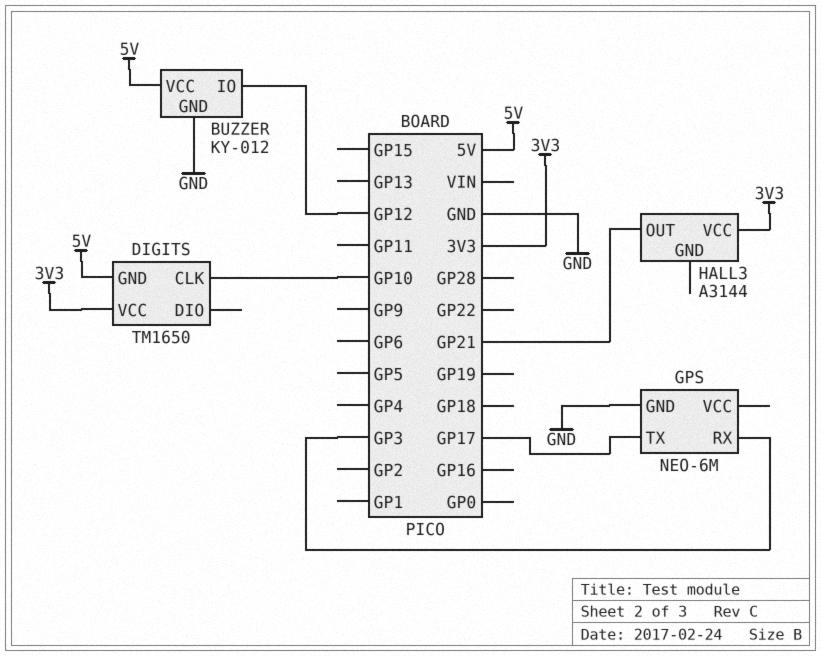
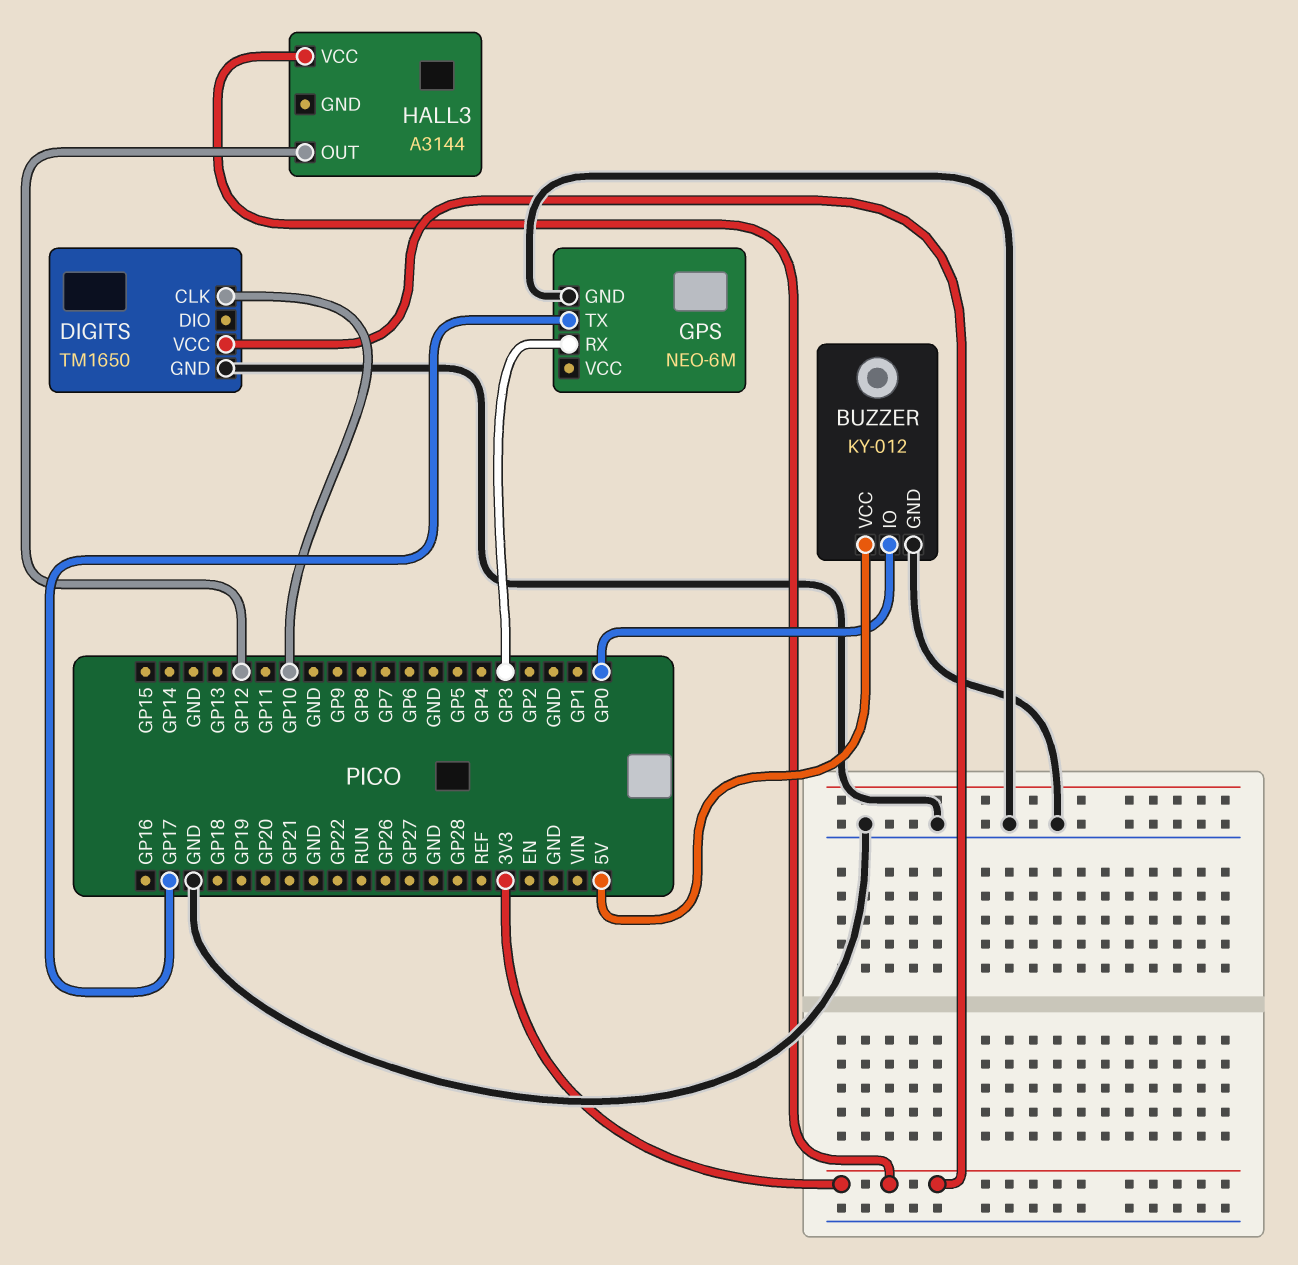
BUZZER pin IO: GP12 -> GP0
DIGITS pin GND: 5V -> GND
HALL3 pin OUT: GP21 -> GP12

